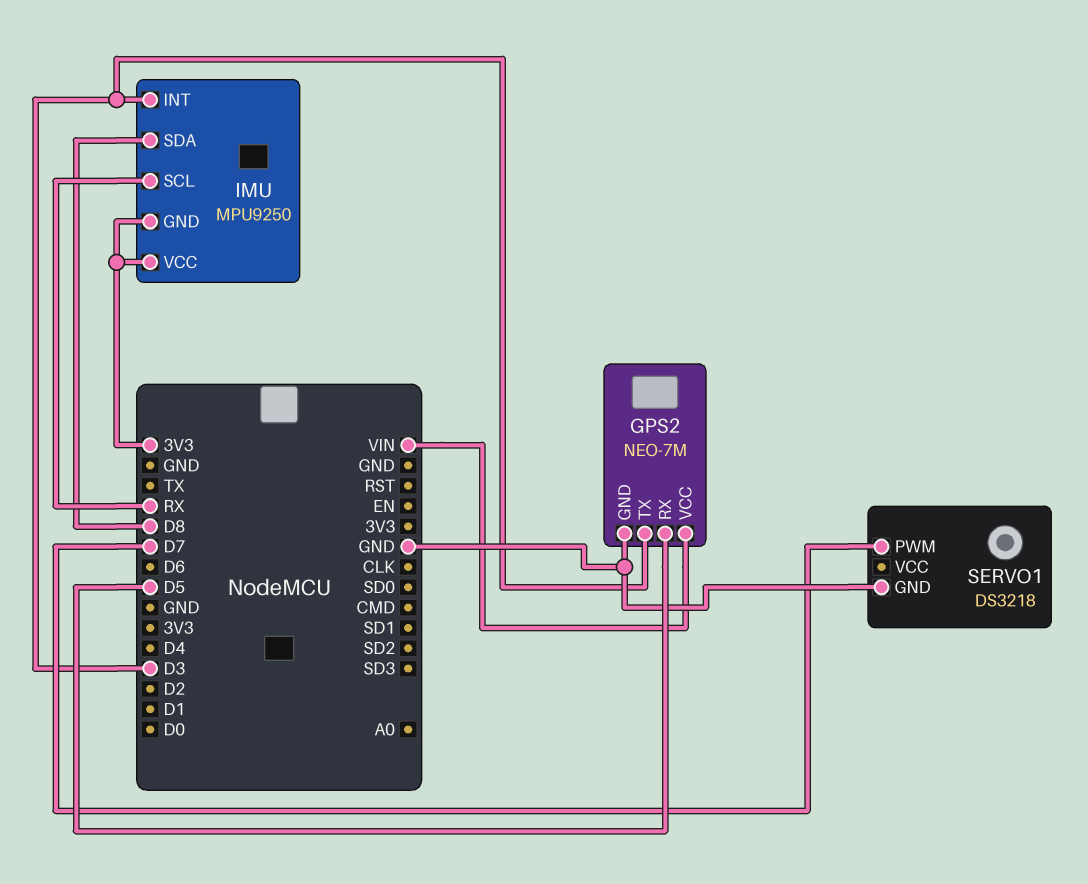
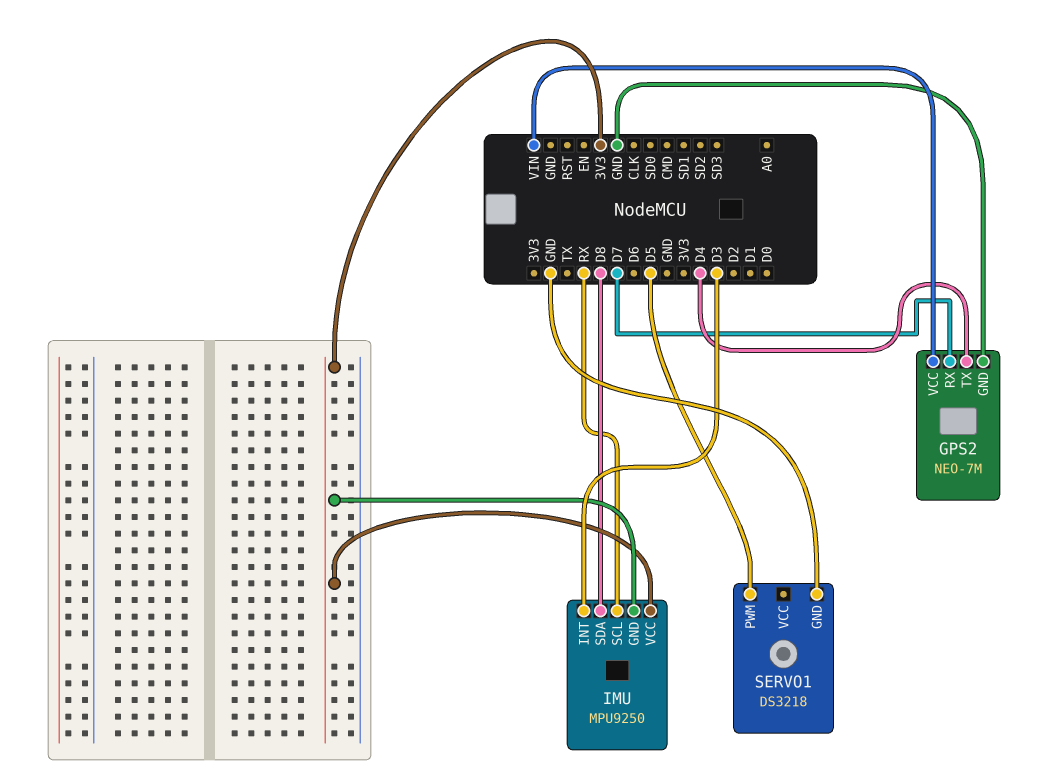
GPS2 pin RX: D5 -> D7
GPS2 pin TX: D3 -> D4
SERVO1 pin PWM: D7 -> D5

